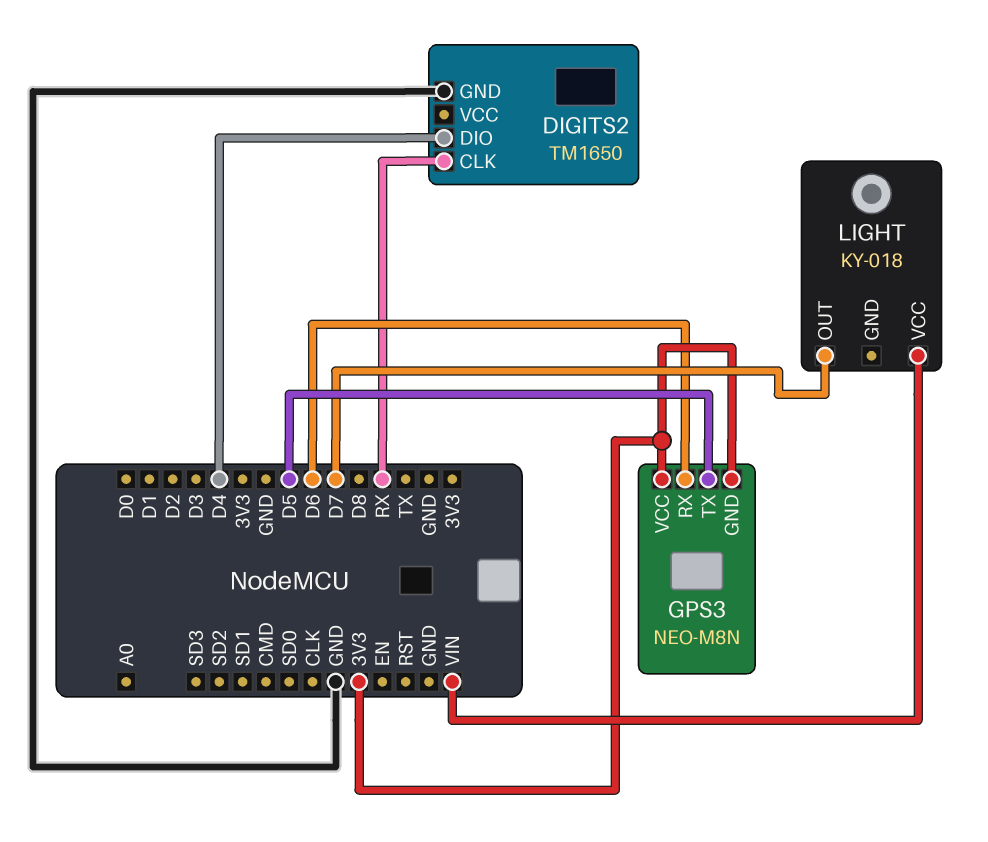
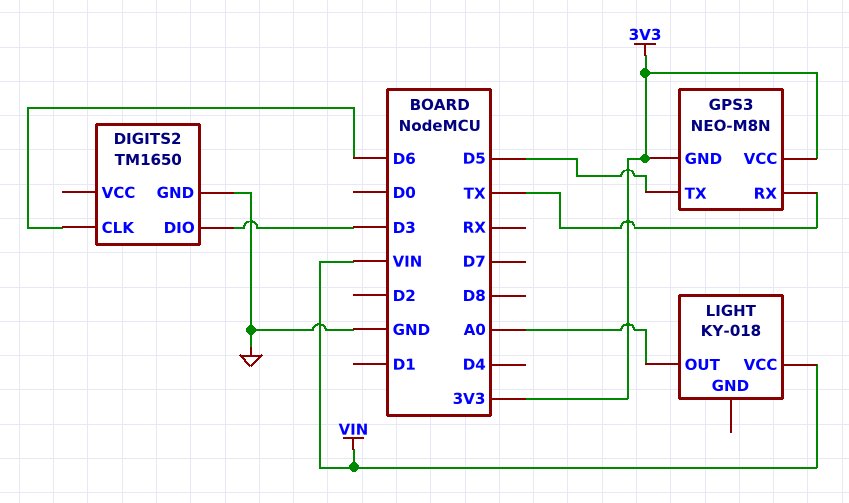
DIGITS2 pin CLK: RX -> D6
DIGITS2 pin DIO: D4 -> D3
GPS3 pin RX: D6 -> TX
LIGHT pin OUT: D7 -> A0

